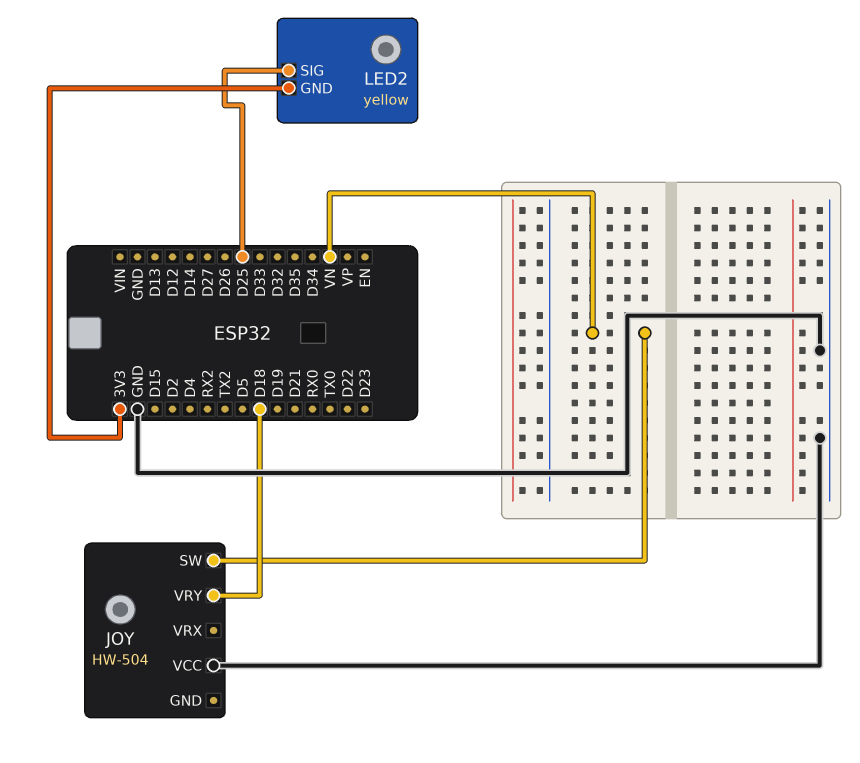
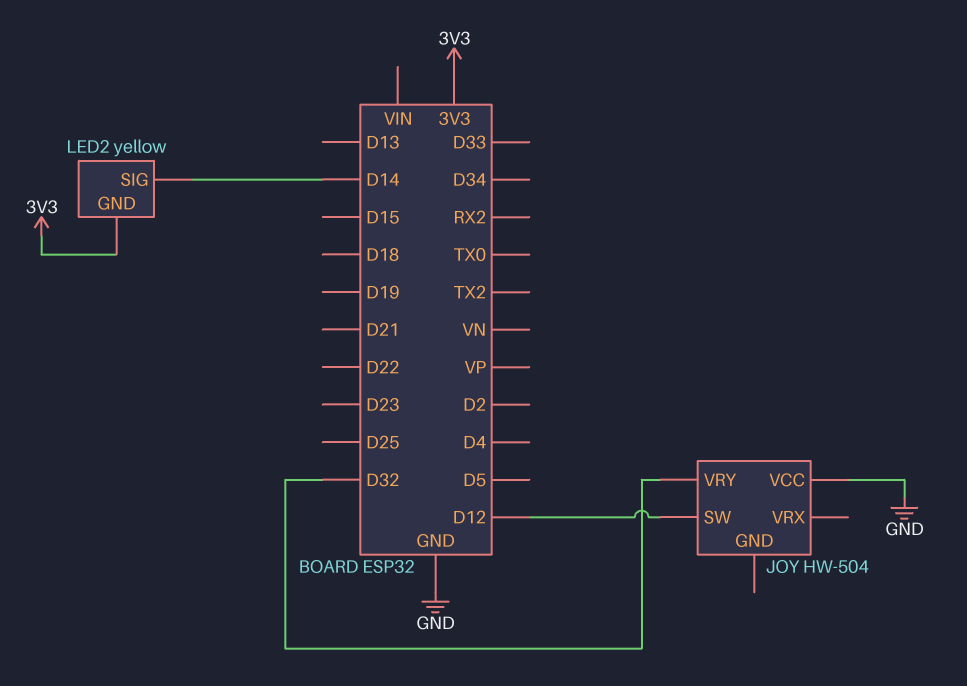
JOY pin SW: VN -> D12
JOY pin VRY: D18 -> D32
LED2 pin SIG: D25 -> D14

